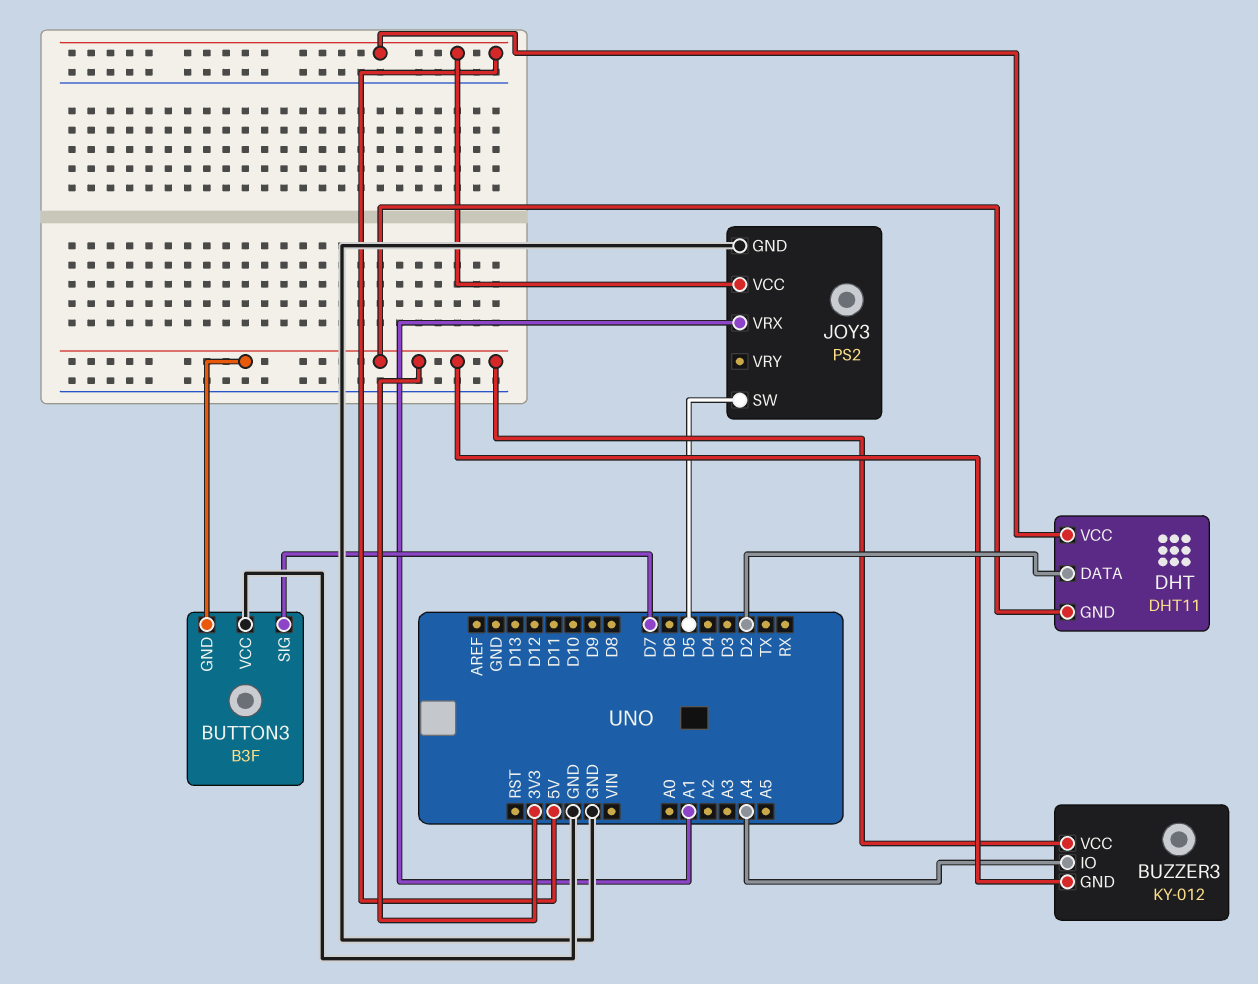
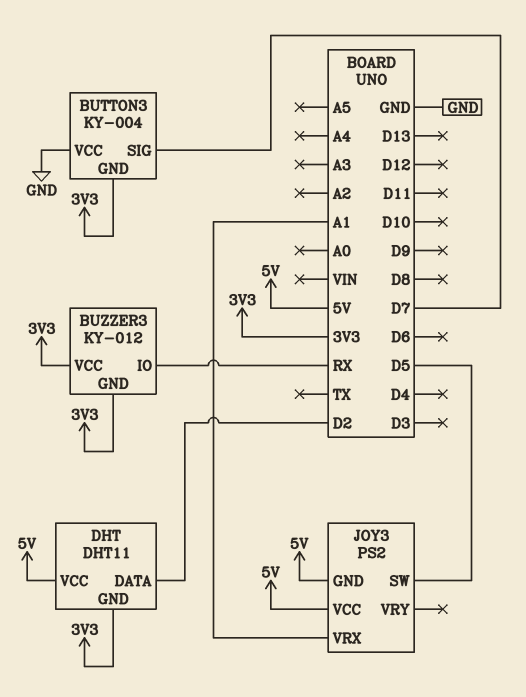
BUTTON3: B3F -> KY-004
BUZZER3 pin IO: A4 -> RX
JOY3 pin GND: GND -> 5V

